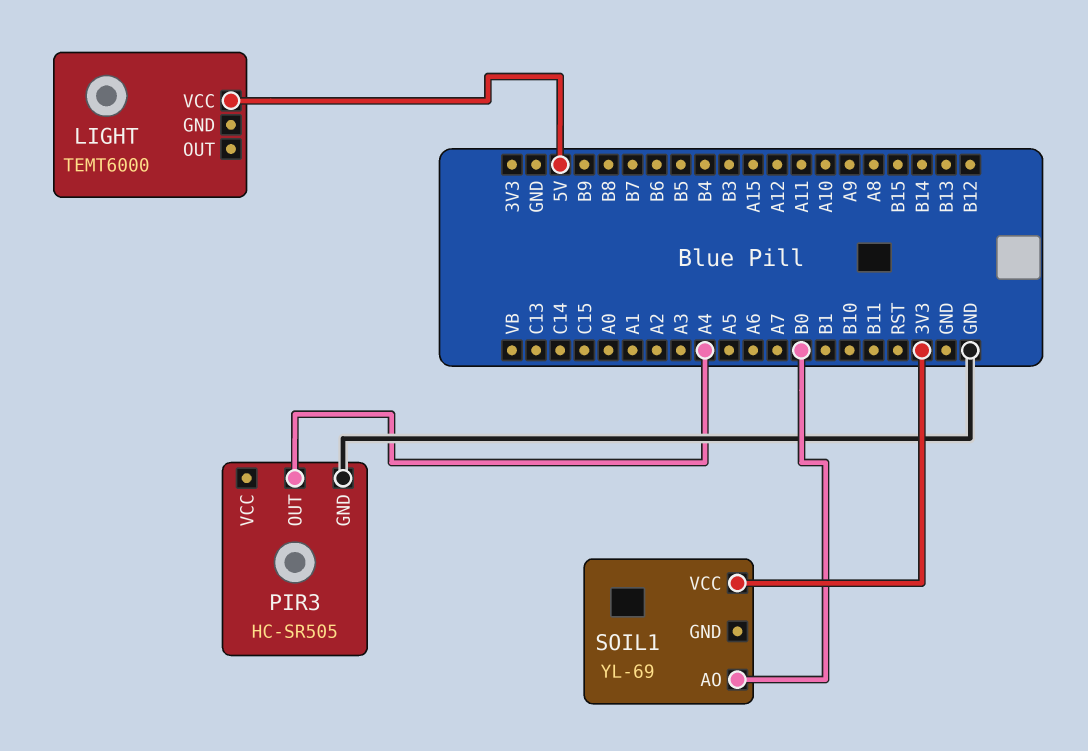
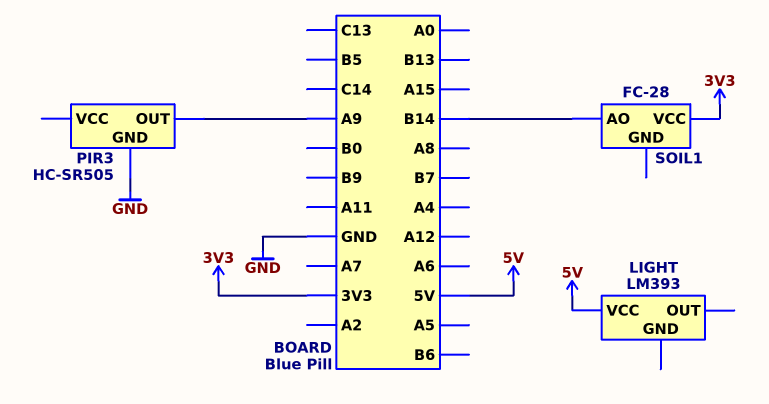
LIGHT: TEMT6000 -> LM393
PIR3 pin OUT: A4 -> A9
SOIL1: YL-69 -> FC-28
SOIL1 pin AO: B0 -> B14

